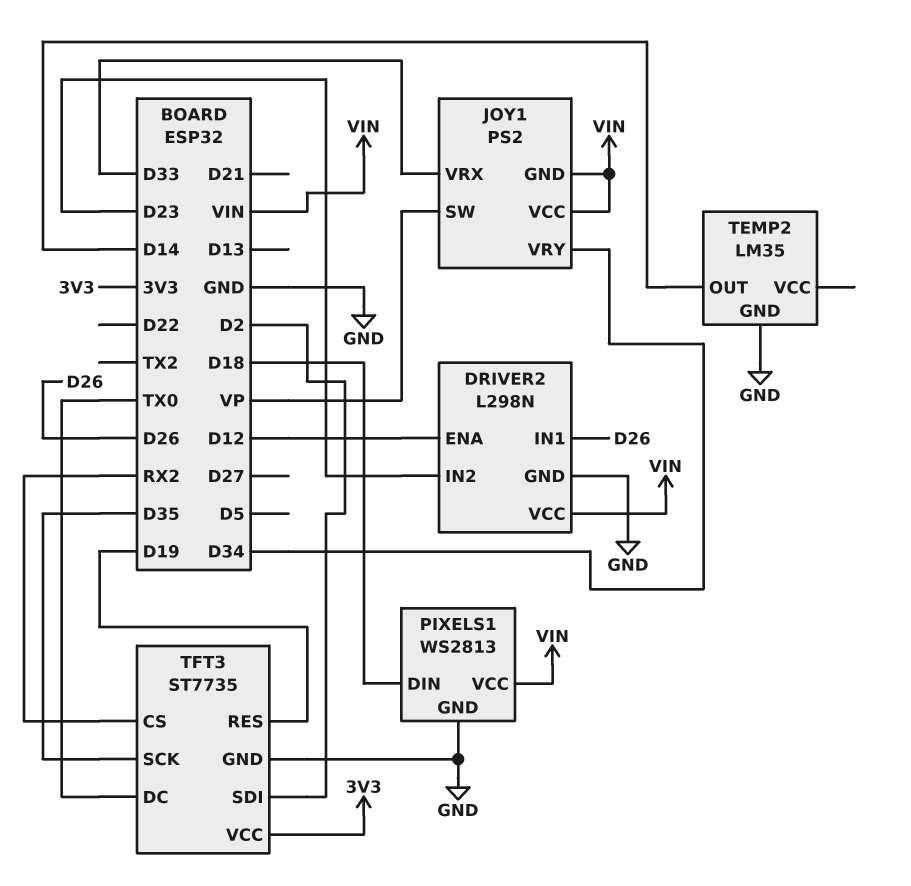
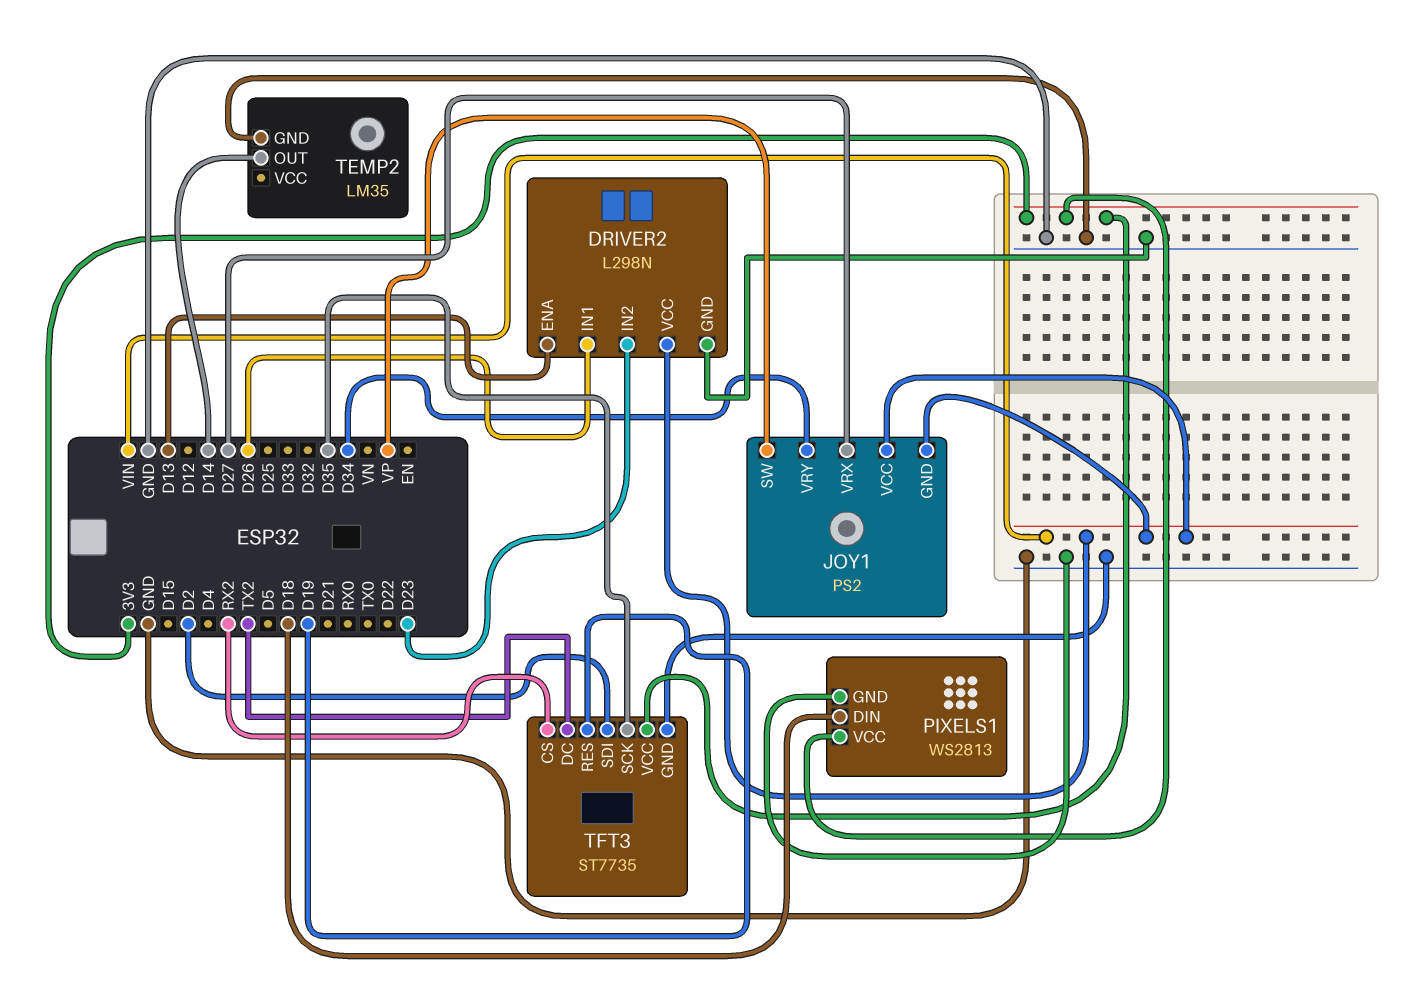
DRIVER2 pin ENA: D12 -> D13
JOY1 pin VRX: D33 -> D27
PIXELS1 pin VCC: VIN -> 3V3
TFT3 pin DC: TX0 -> TX2

